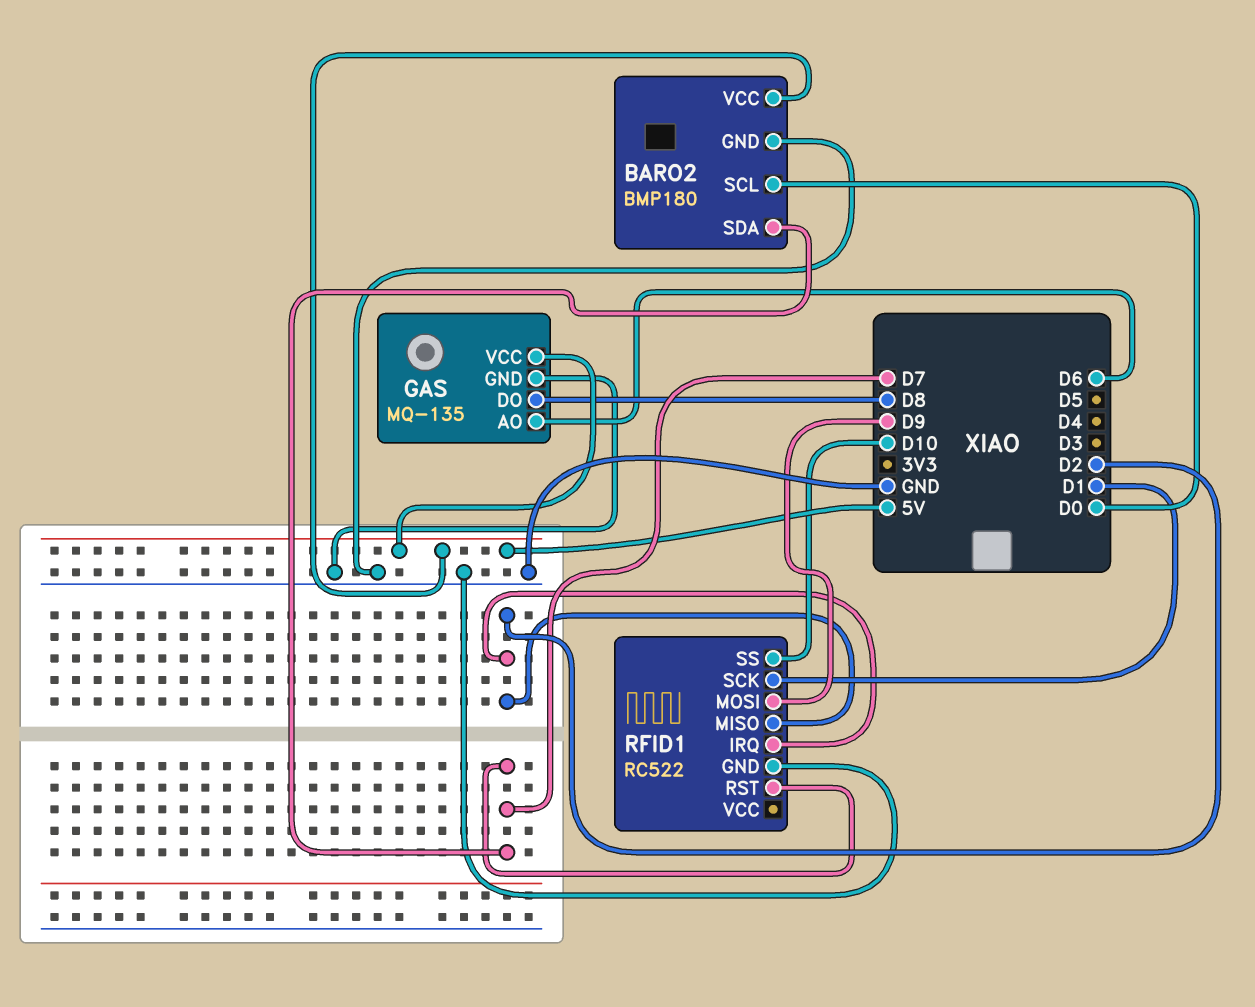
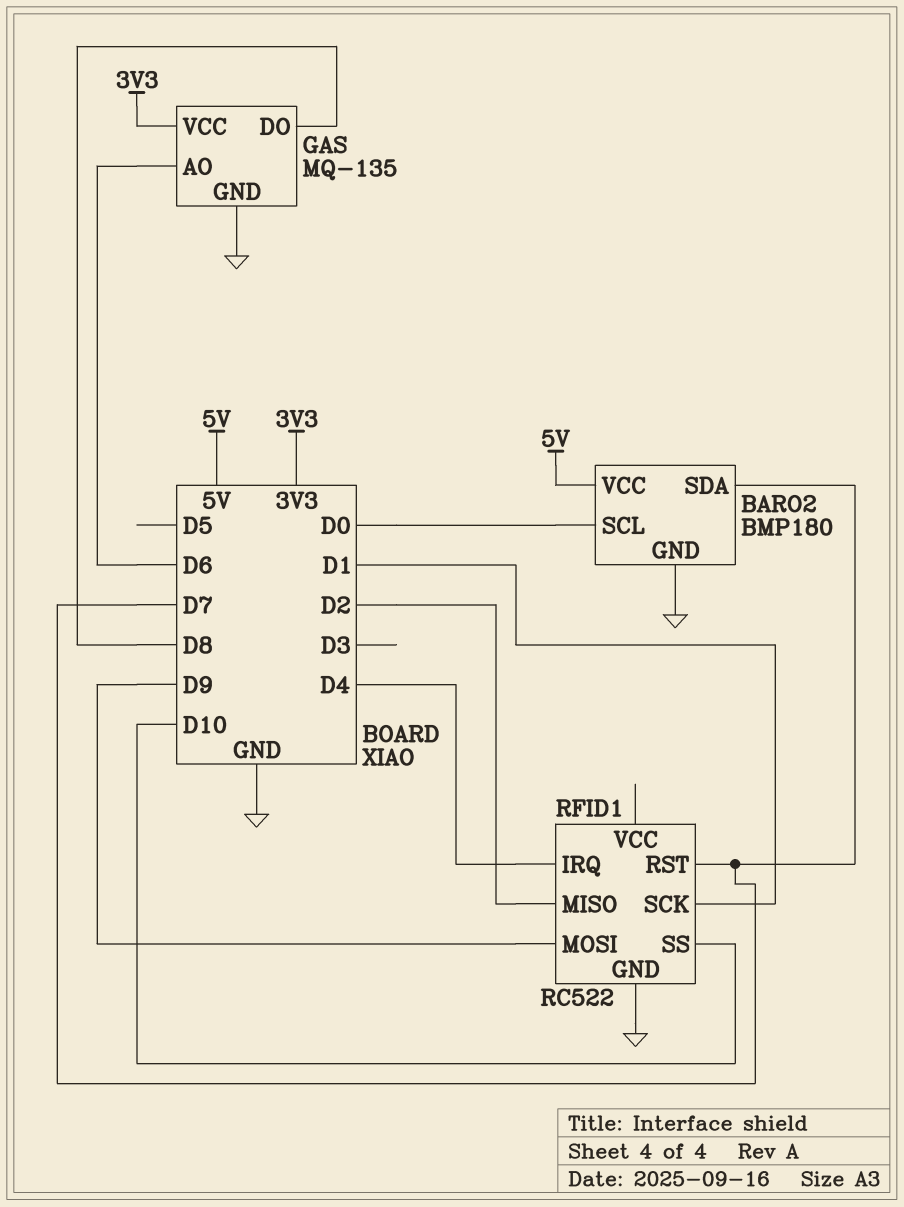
GAS pin VCC: 5V -> 3V3
RFID1 pin IRQ: D2 -> D4

